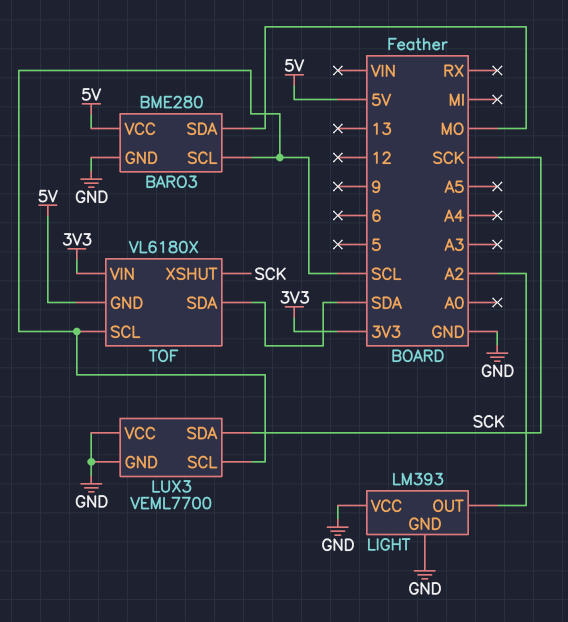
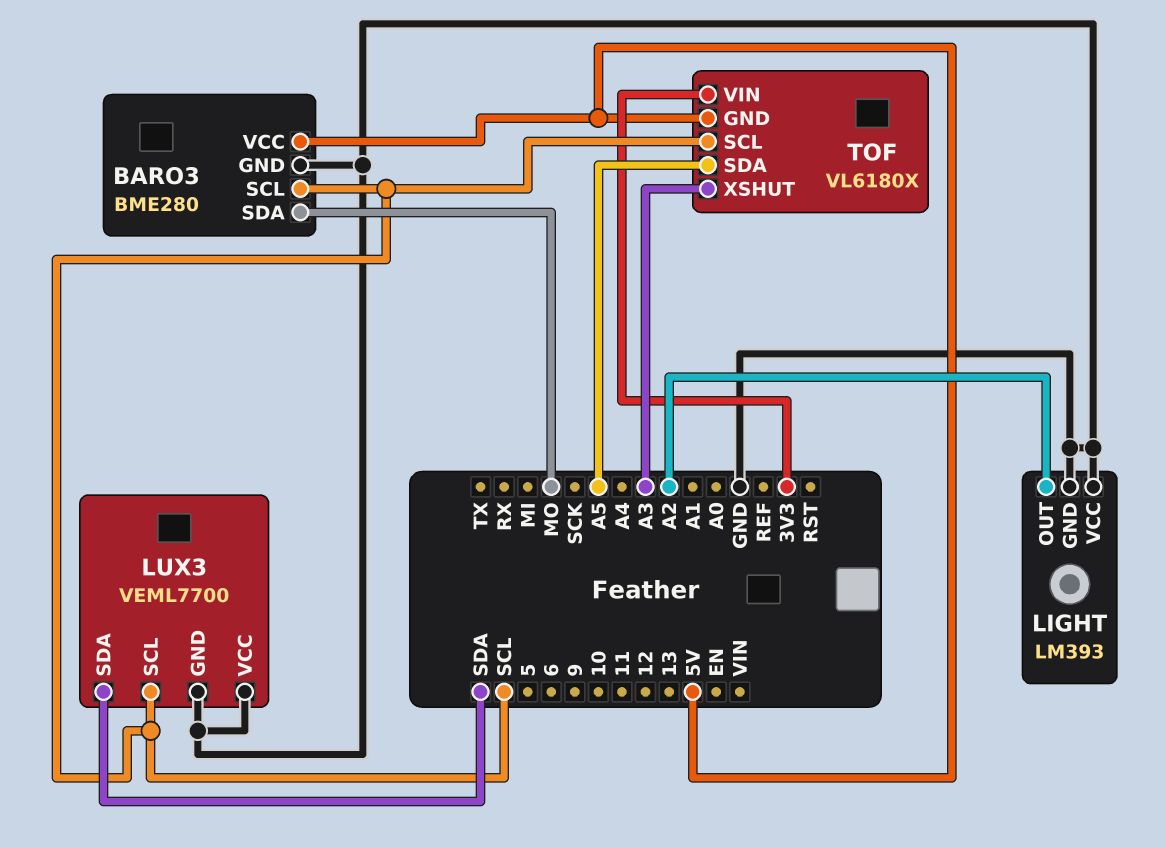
LUX3 pin SDA: SCK -> SDA
TOF pin SDA: SDA -> A5
TOF pin XSHUT: SCK -> A3

